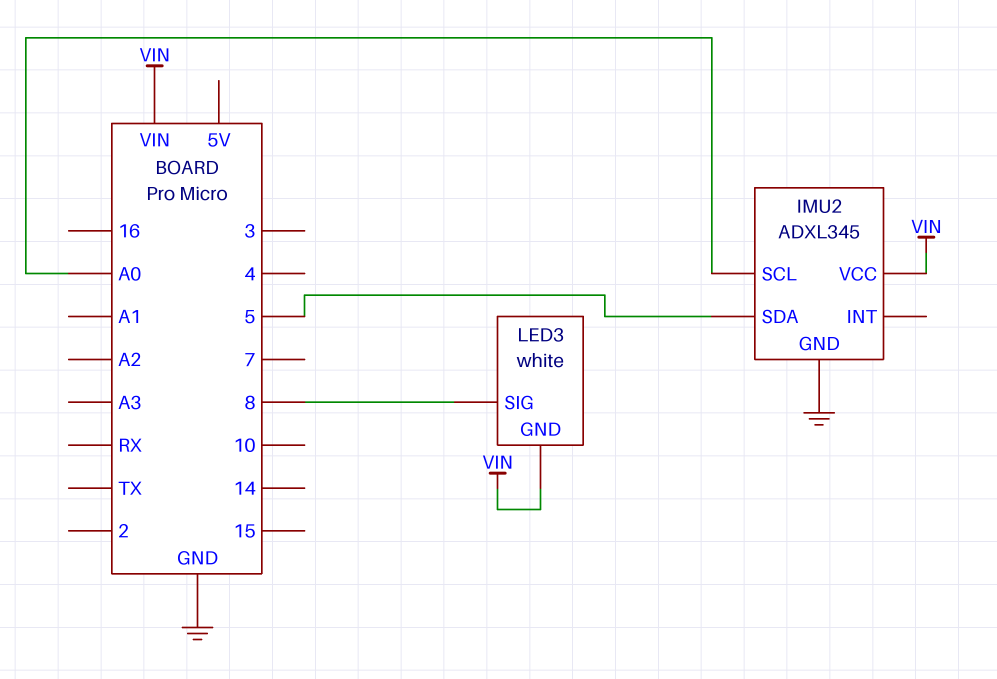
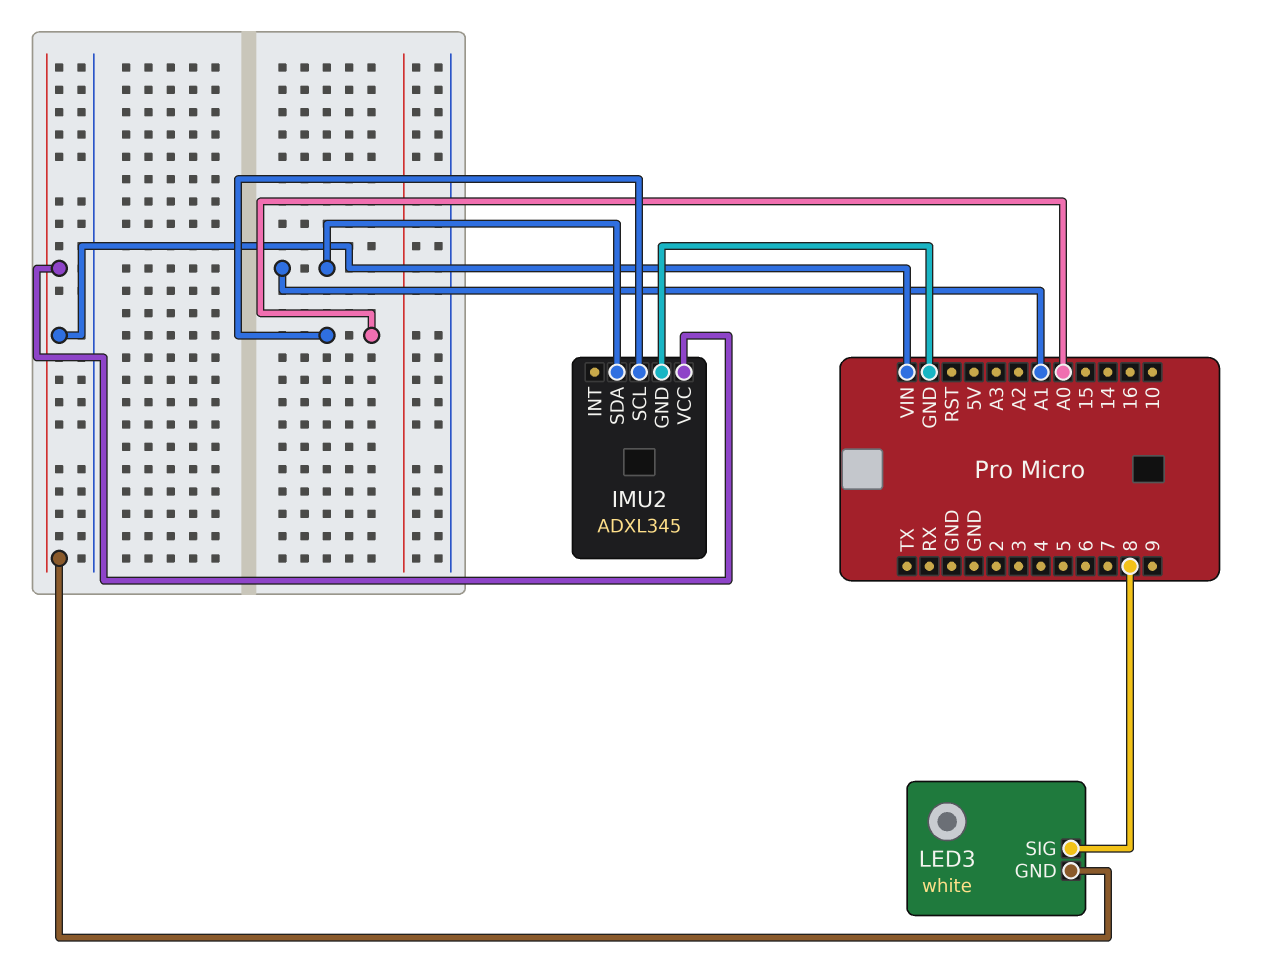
IMU2 pin SDA: 5 -> A1

